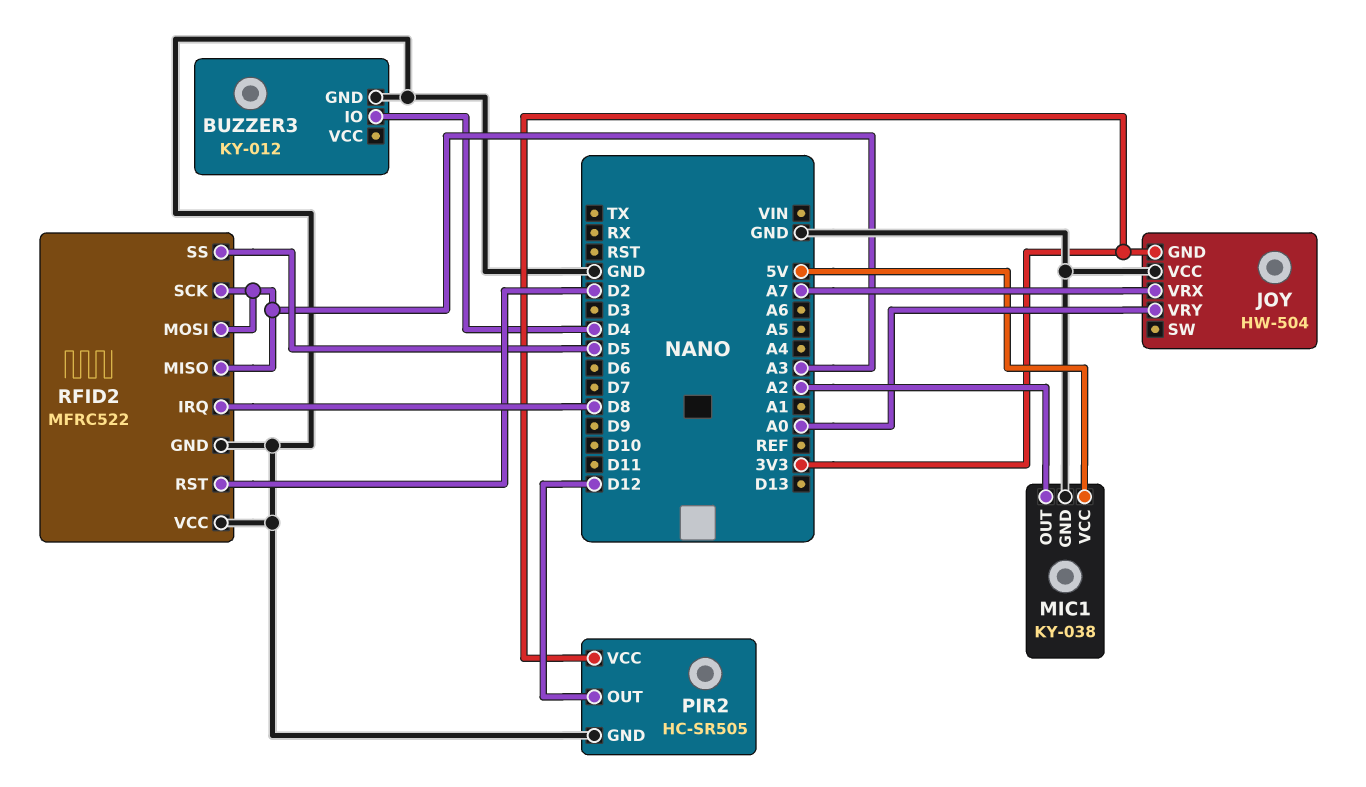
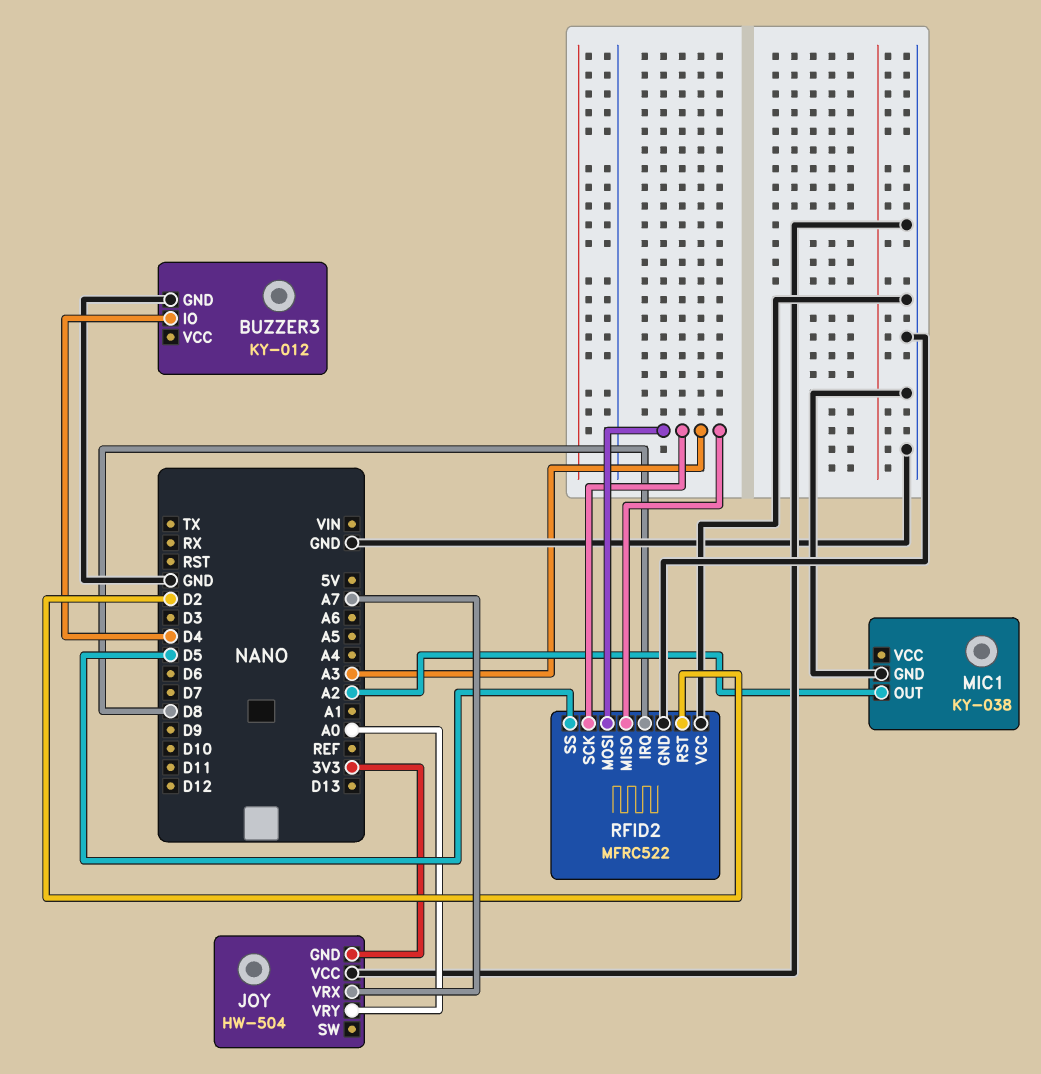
MIC1 pin VCC: 5V -> none
PIR2: HC-SR505 -> none
PIR2 pin GND: GND -> none
PIR2 pin OUT: D12 -> none
PIR2 pin VCC: 3V3 -> none

